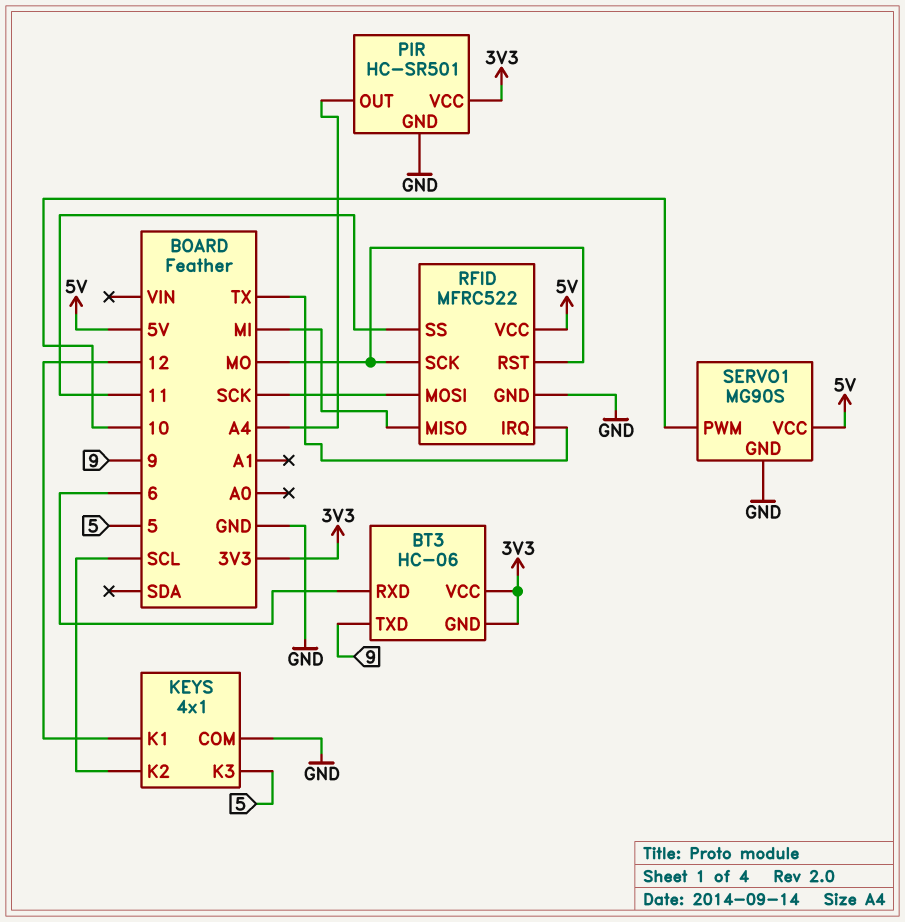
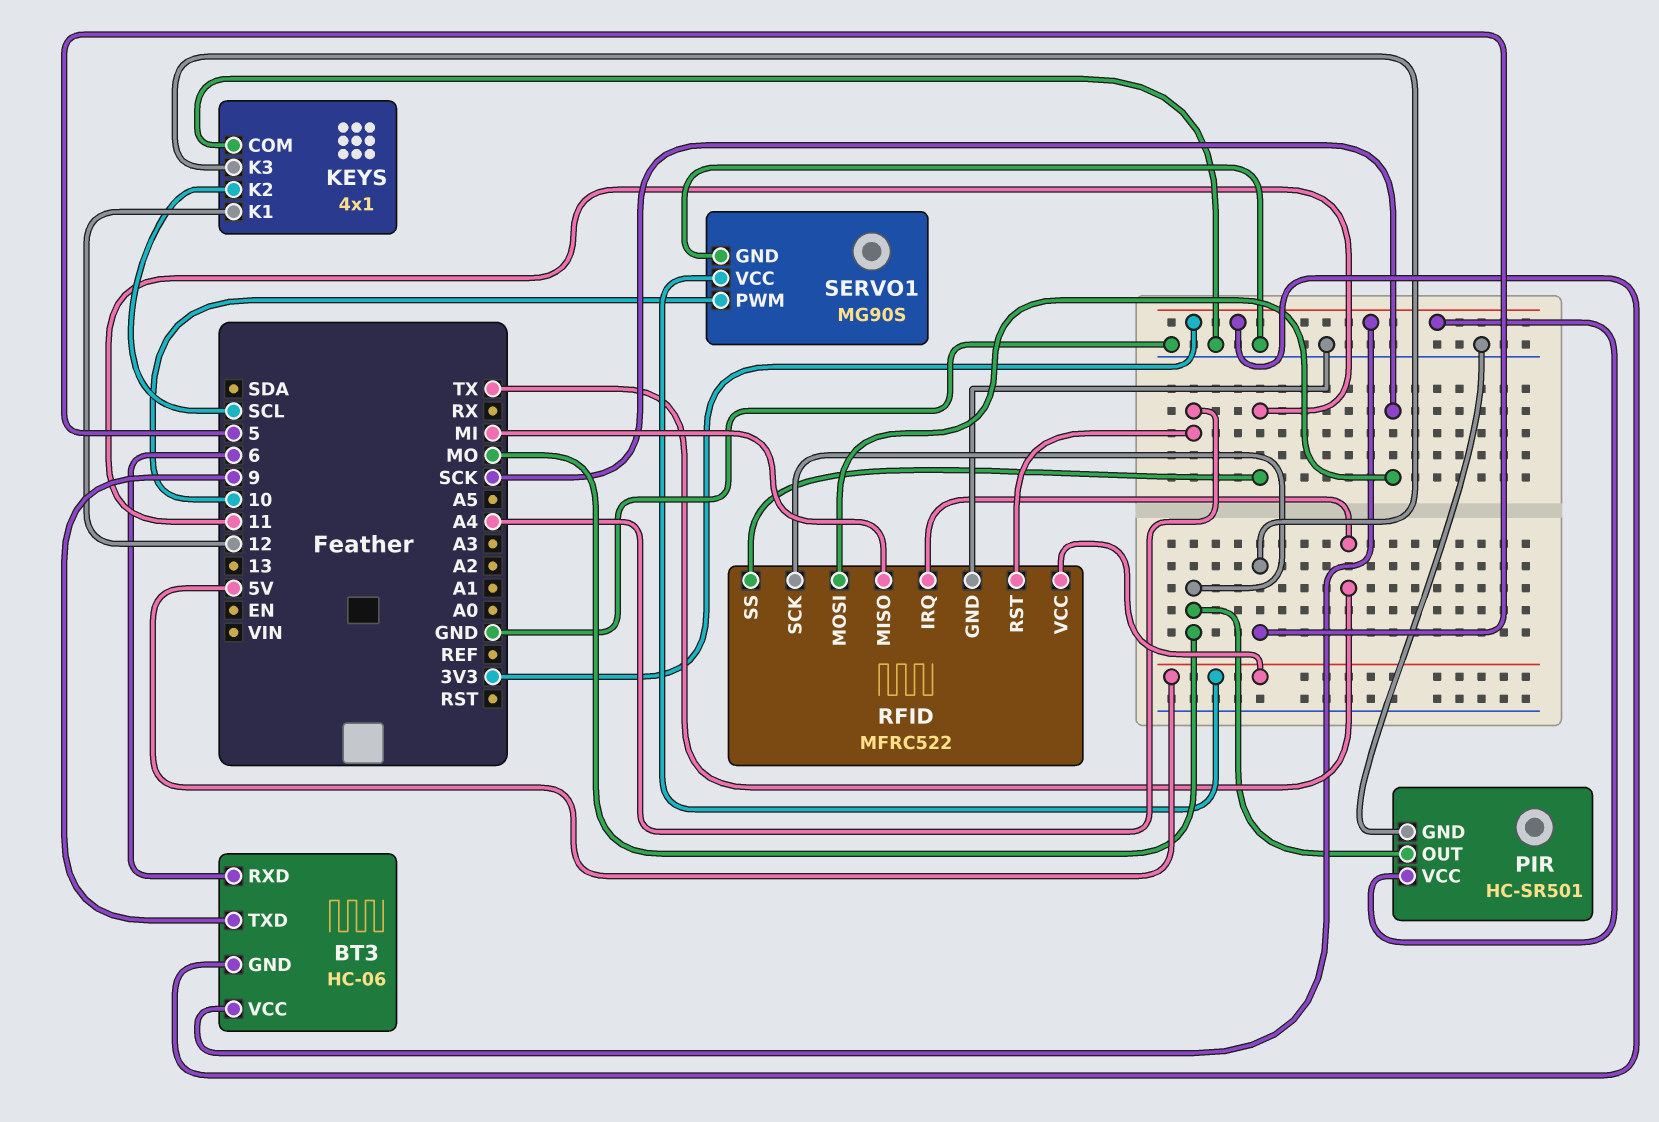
PIR pin OUT: A4 -> MO
RFID pin RST: MO -> A4

